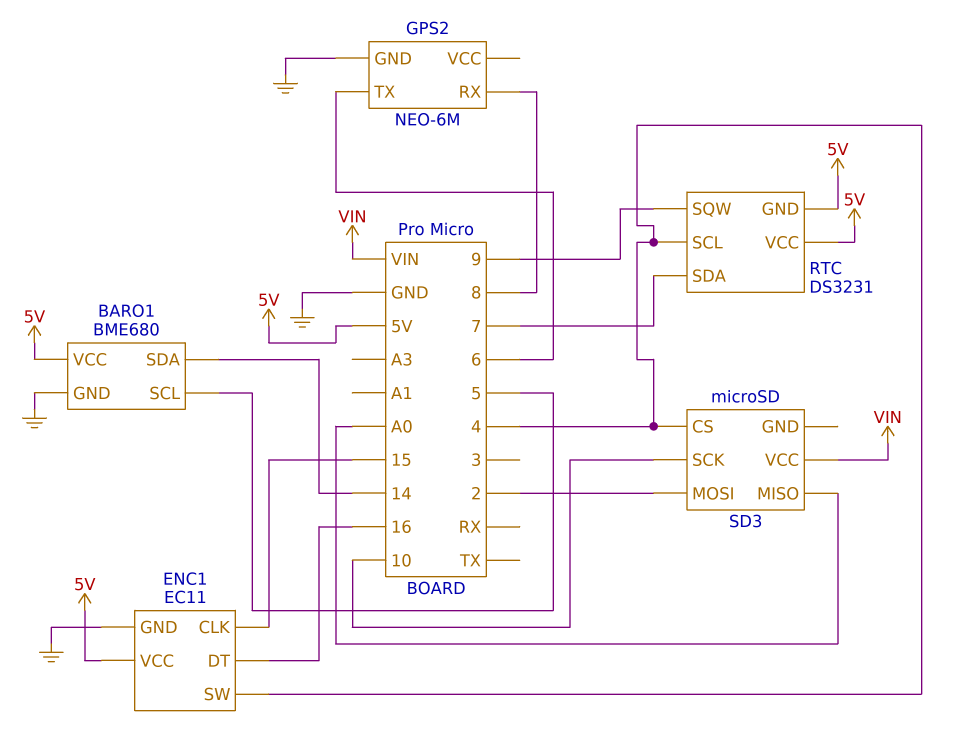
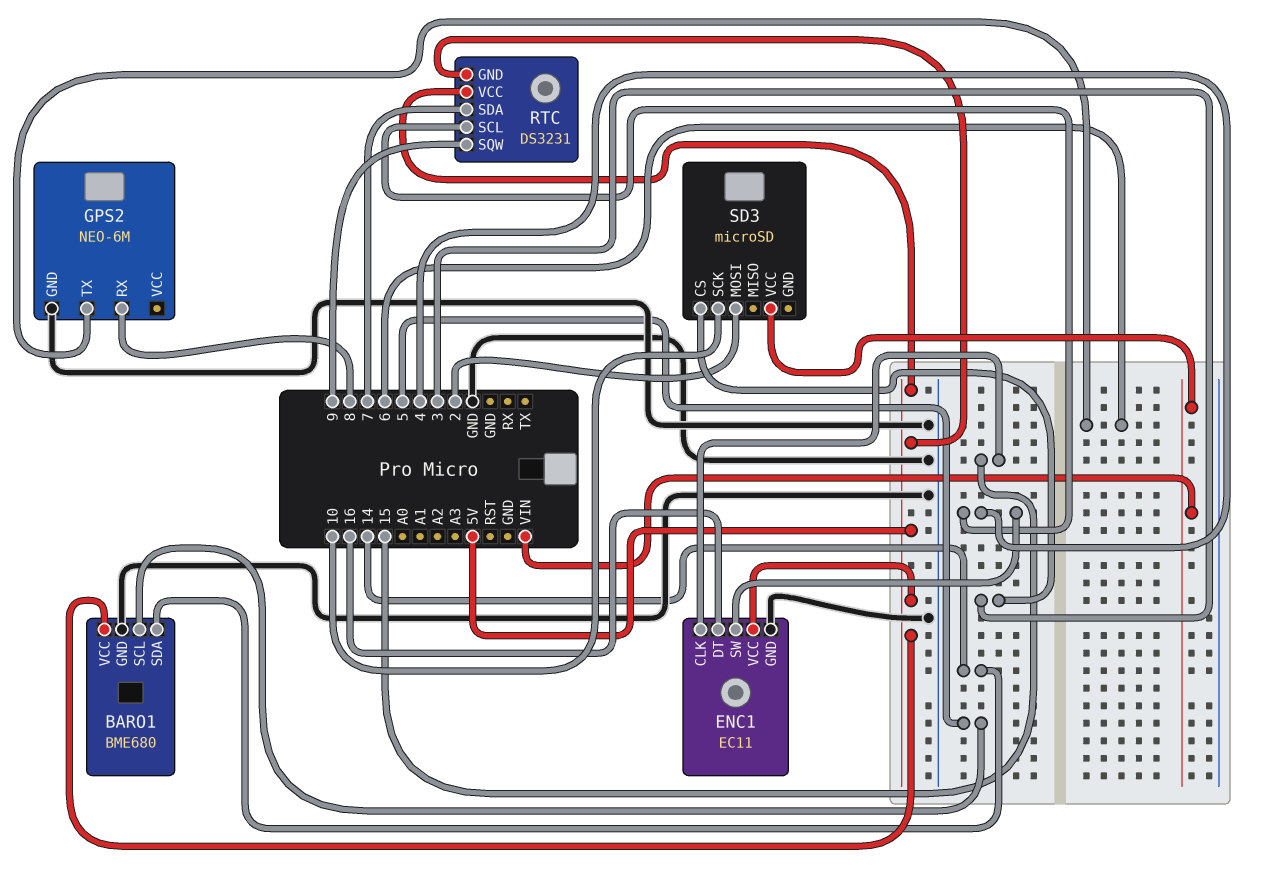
SD3 pin CS: 4 -> 3
SD3 pin MISO: A0 -> none

